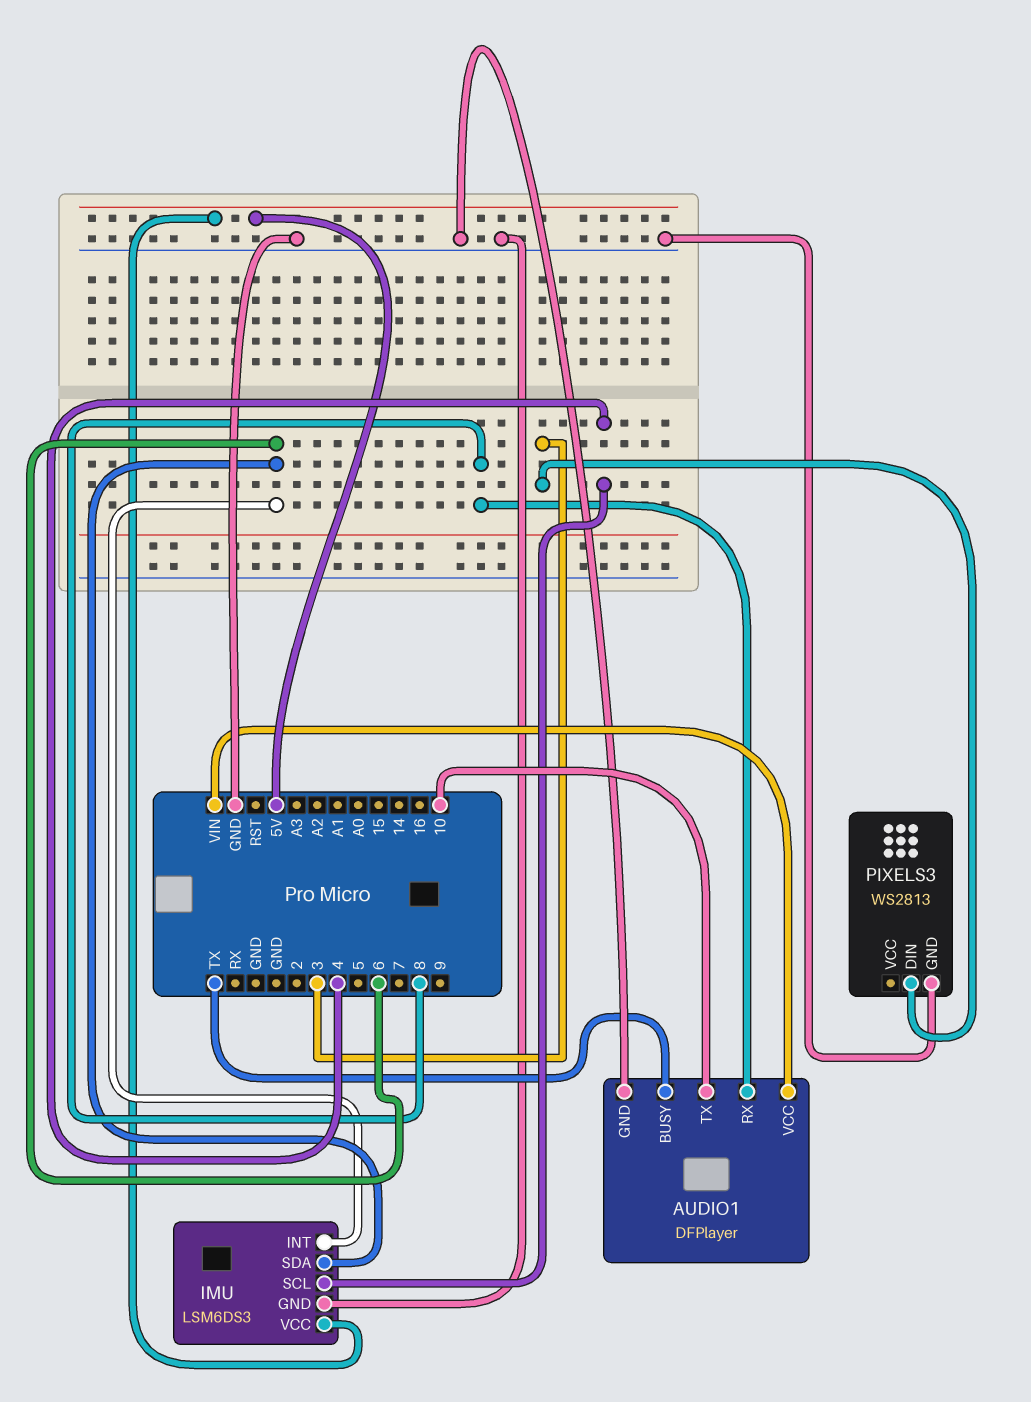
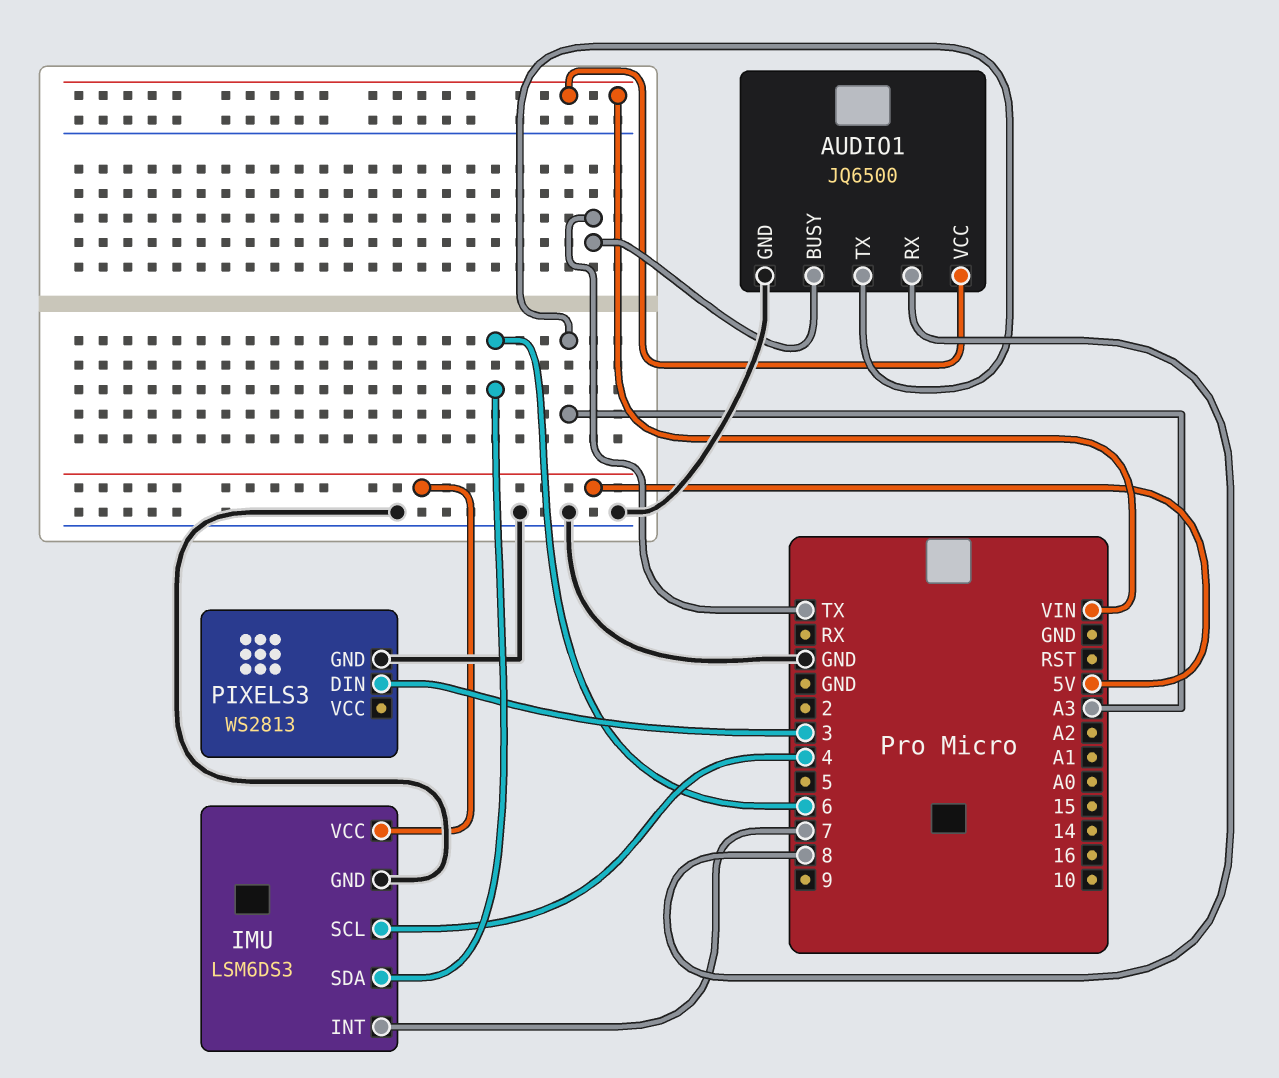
AUDIO1: DFPlayer -> JQ6500
AUDIO1 pin TX: 10 -> A3
IMU pin INT: 6 -> 7

